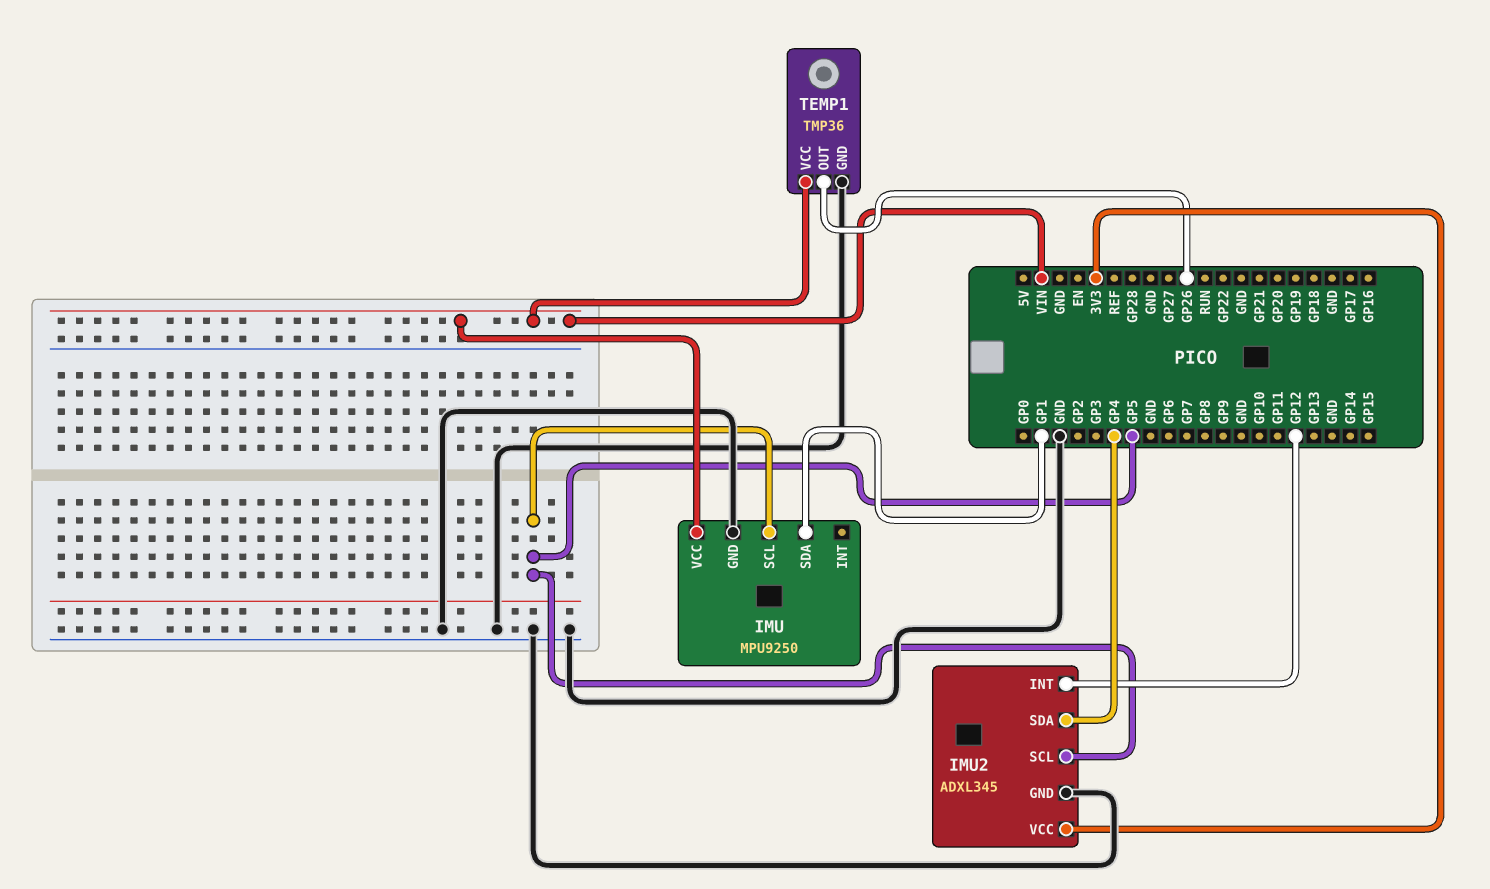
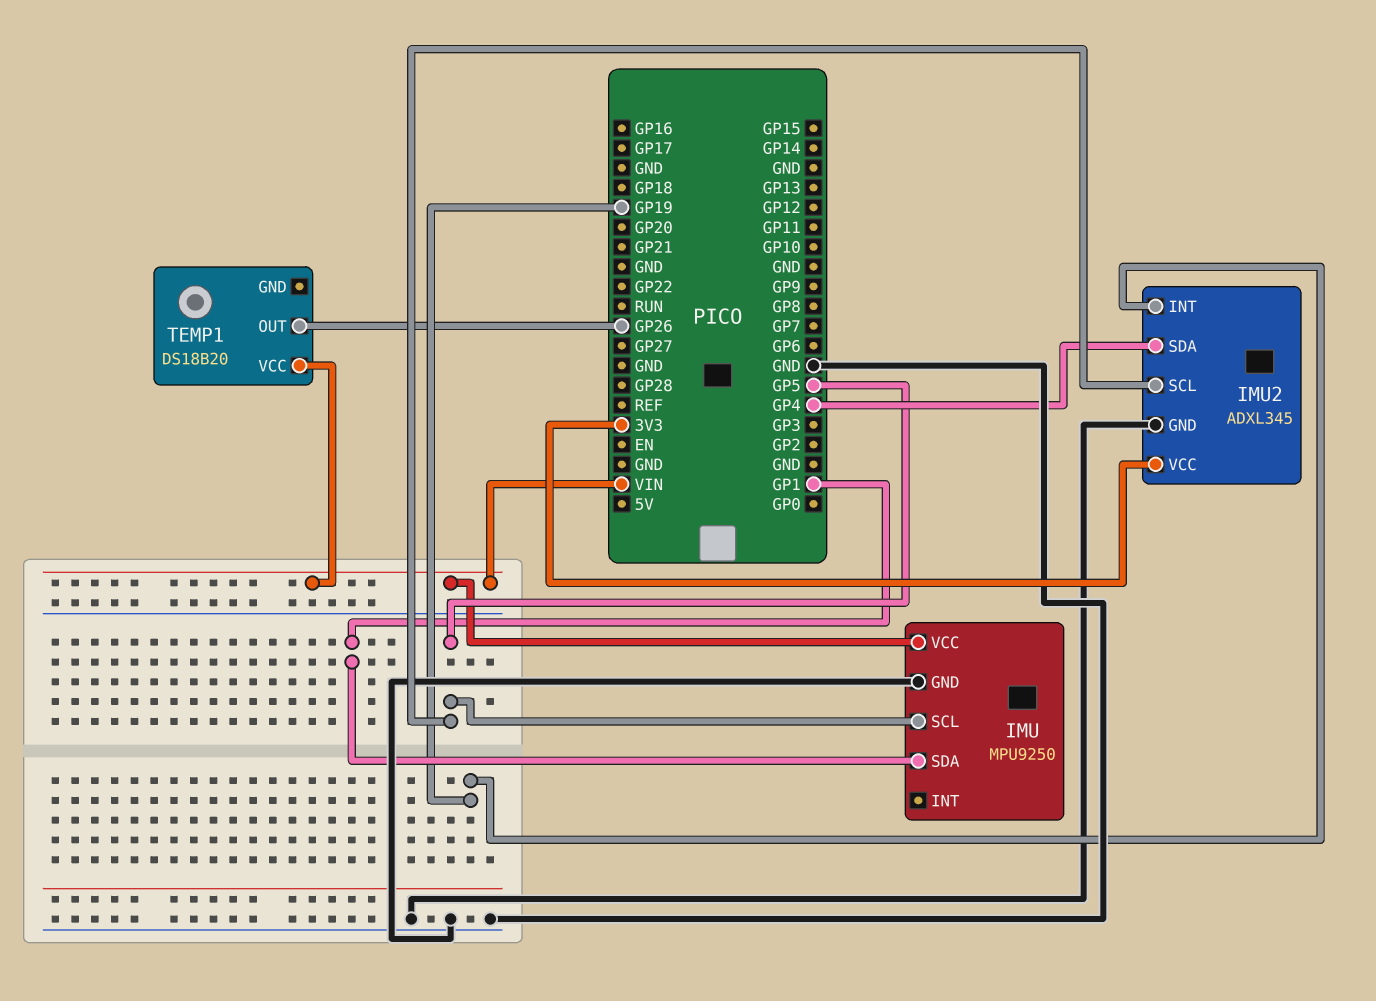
IMU2 pin INT: GP12 -> GP19
TEMP1: TMP36 -> DS18B20
TEMP1 pin GND: GND -> none

